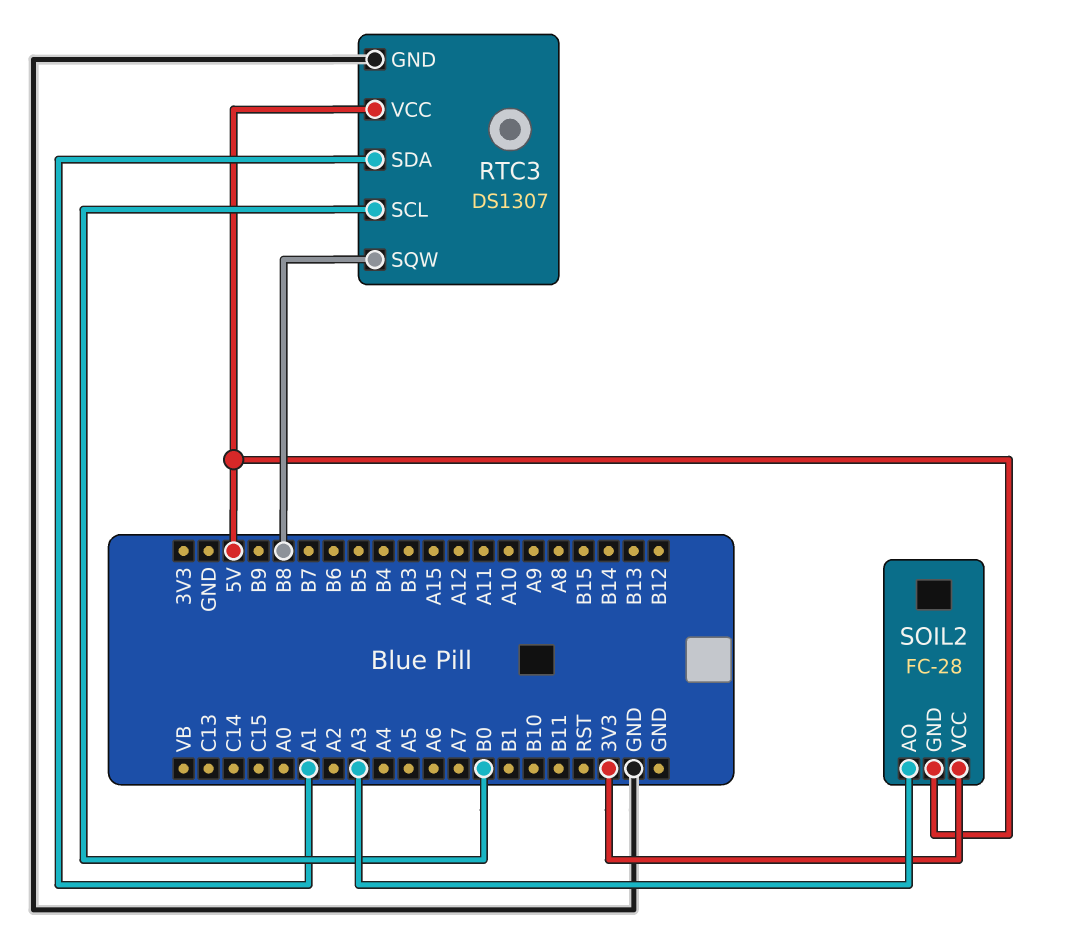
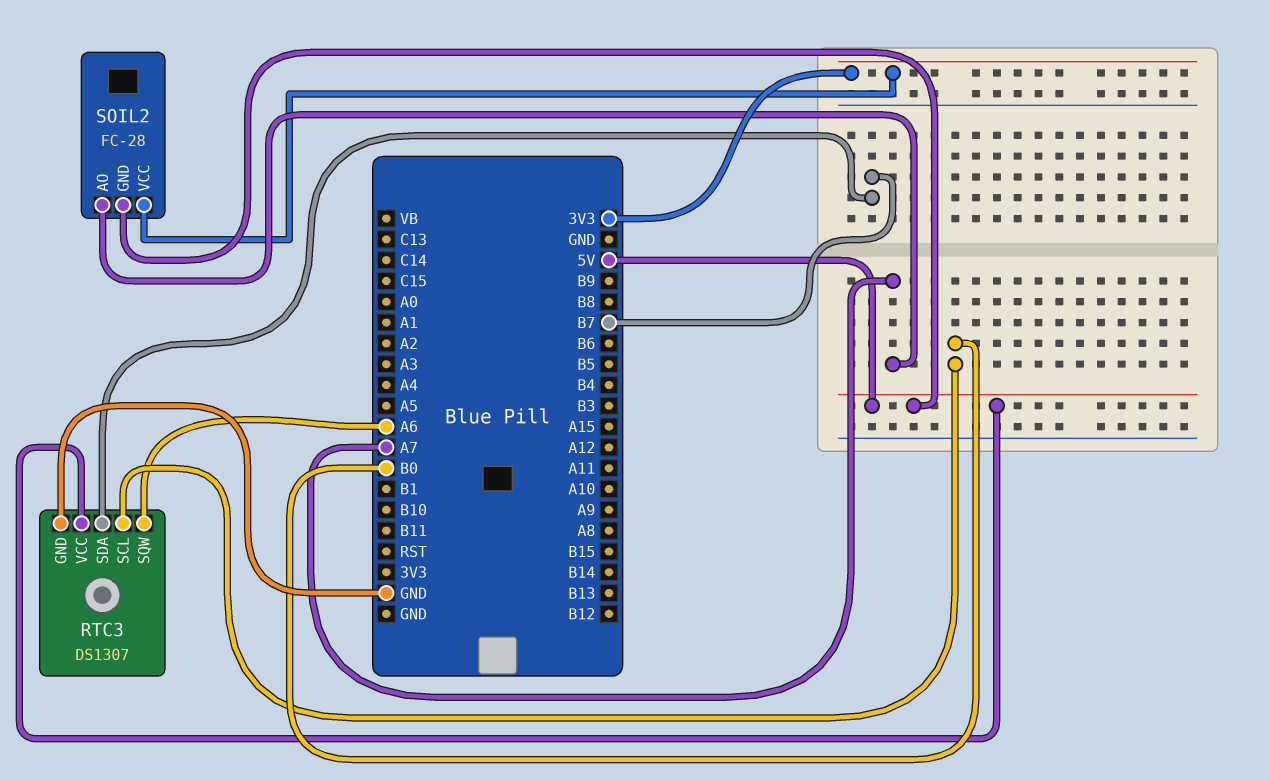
RTC3 pin SDA: A1 -> B7
RTC3 pin SQW: B8 -> A6
SOIL2 pin AO: A3 -> A7

